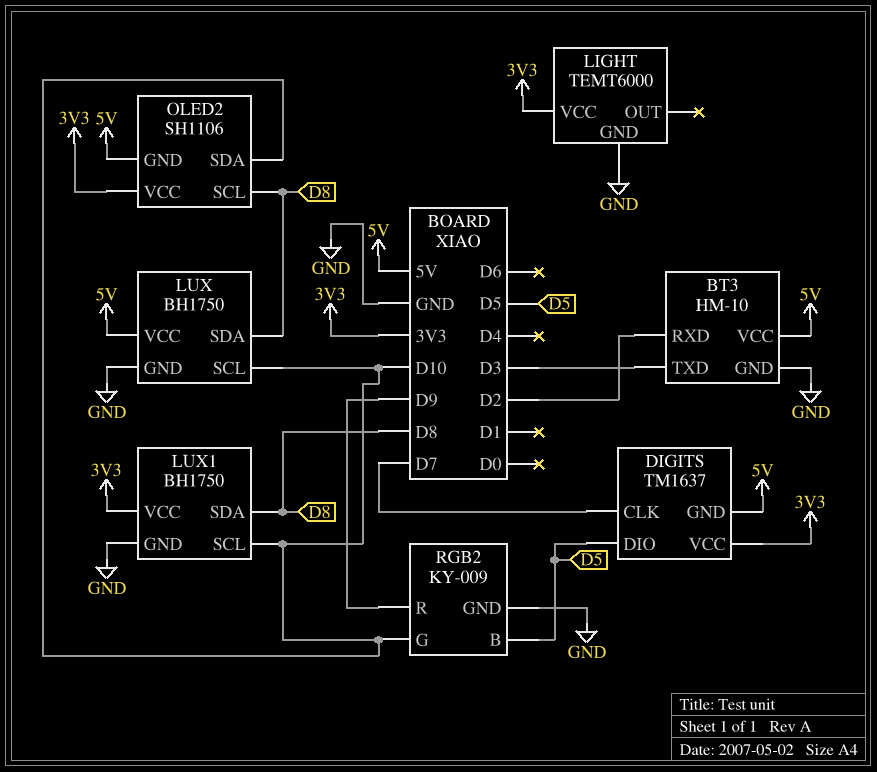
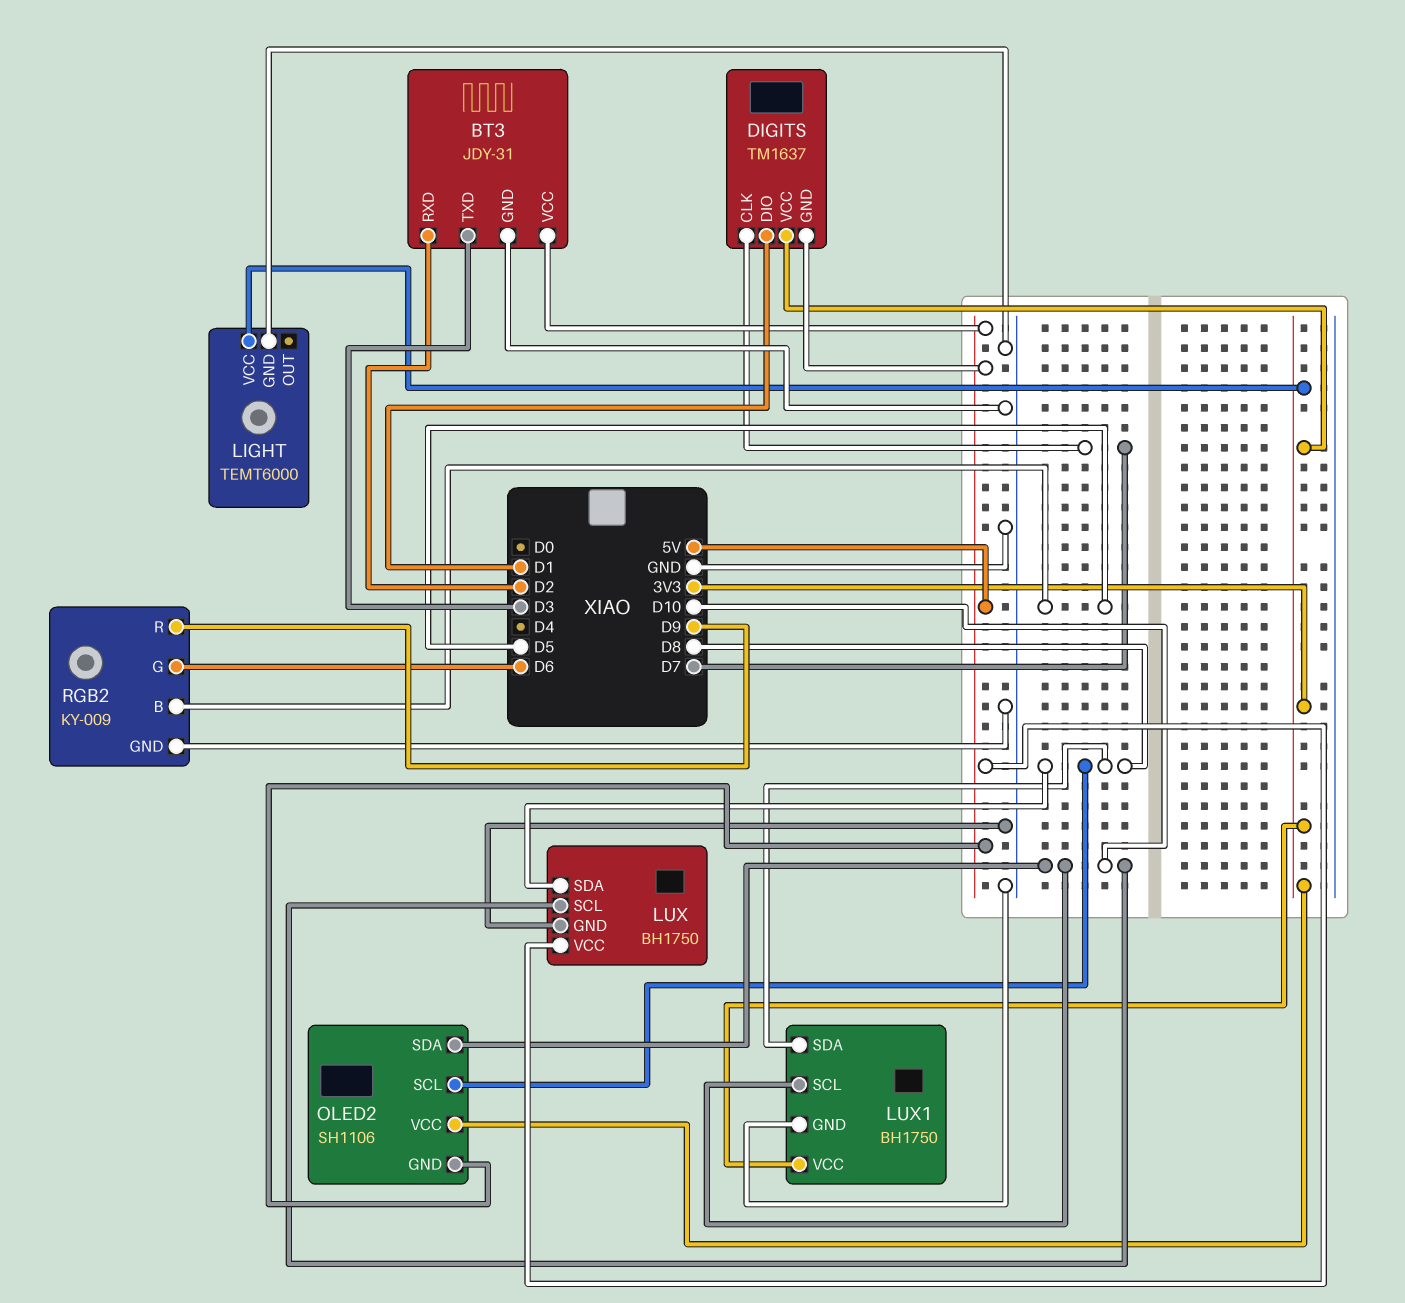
BT3: HM-10 -> JDY-31
DIGITS pin DIO: D5 -> D1
RGB2 pin G: D10 -> D6

